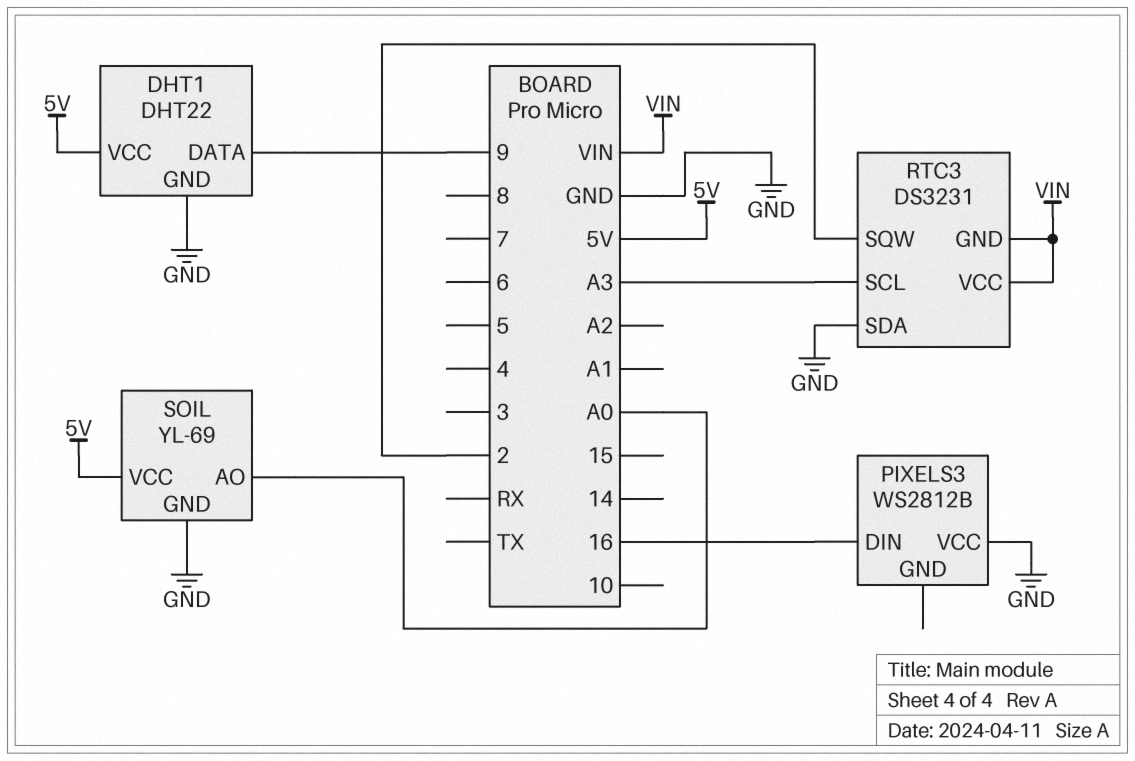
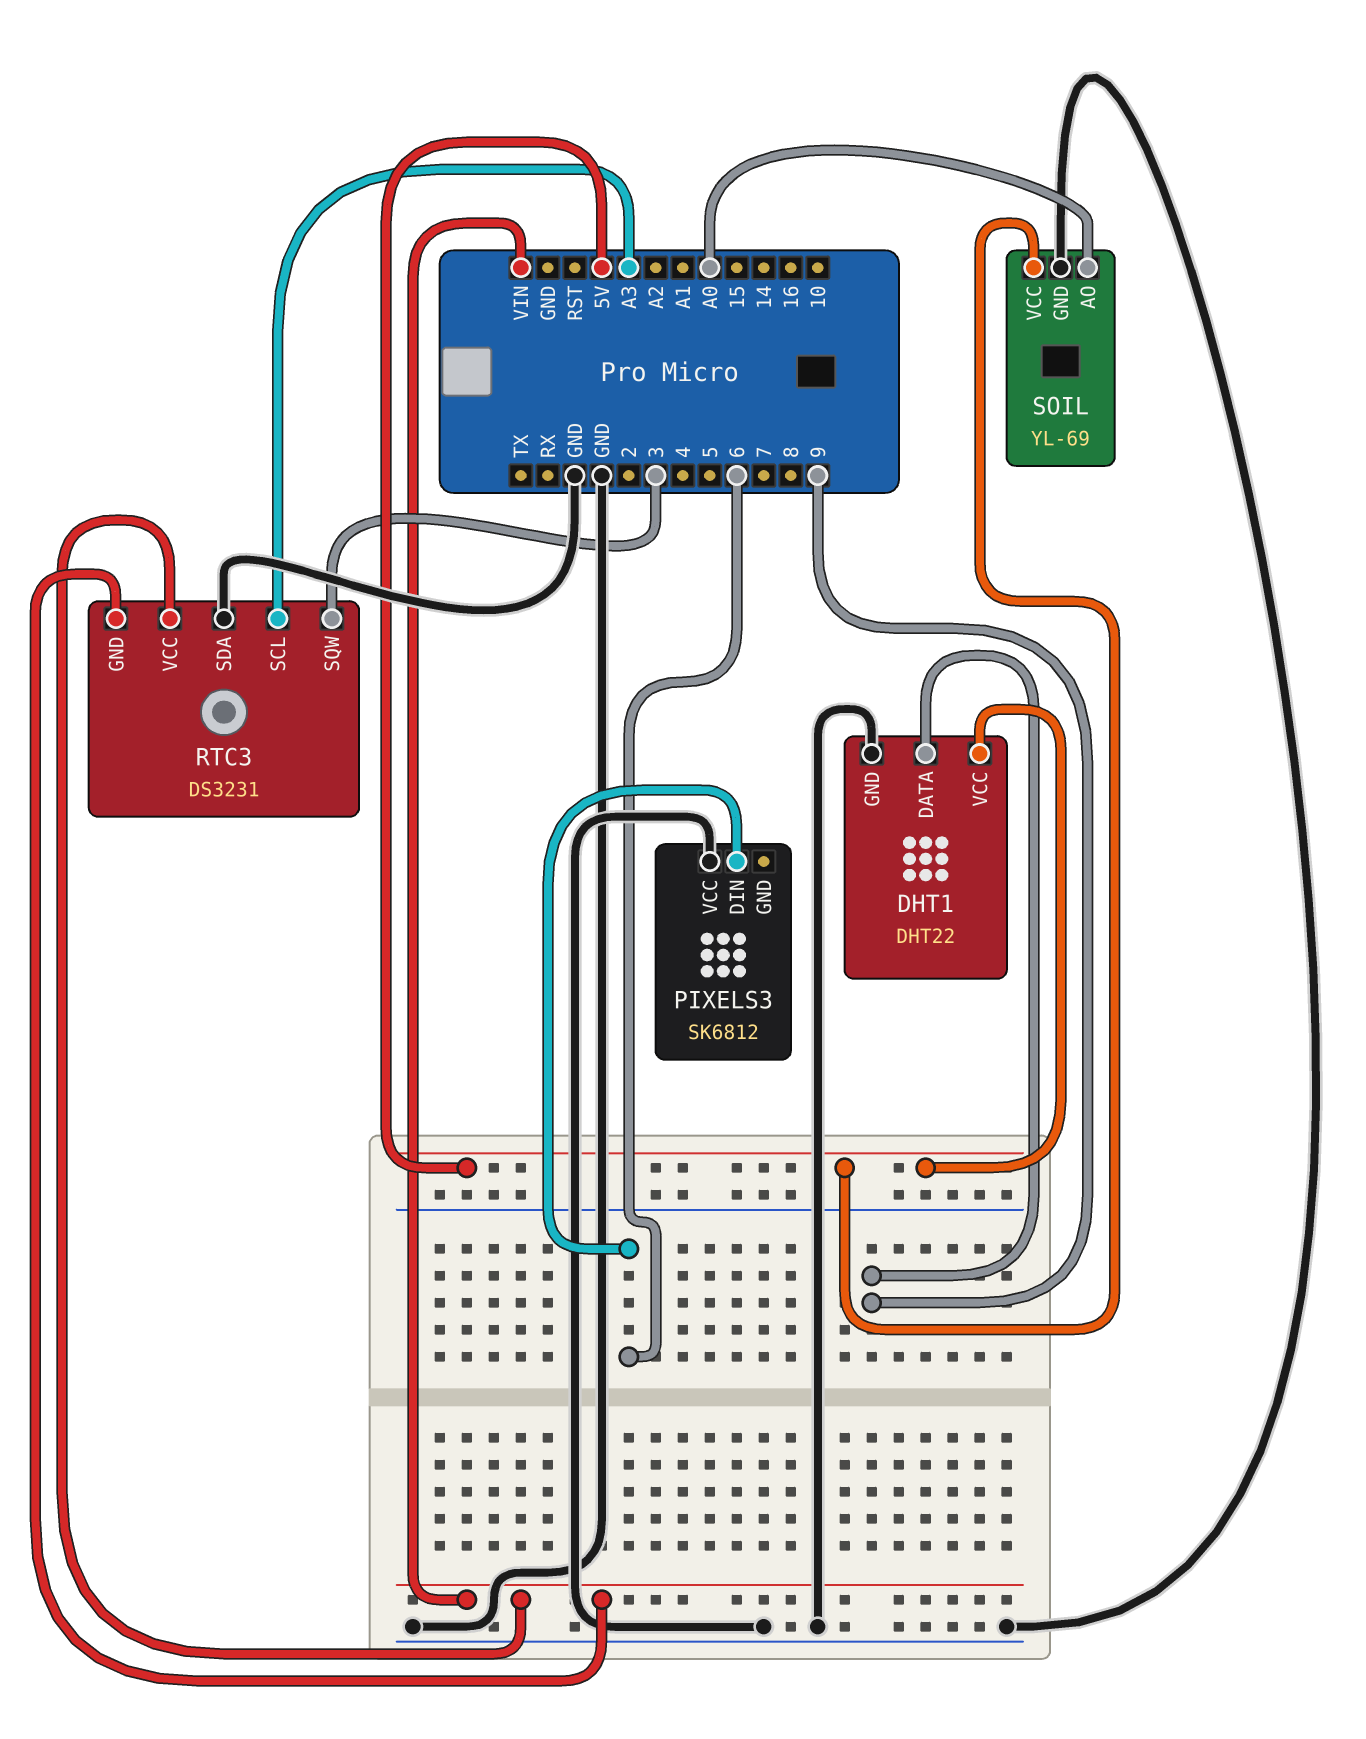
PIXELS3: WS2812B -> SK6812
PIXELS3 pin DIN: 16 -> 6
RTC3 pin SQW: 2 -> 3

